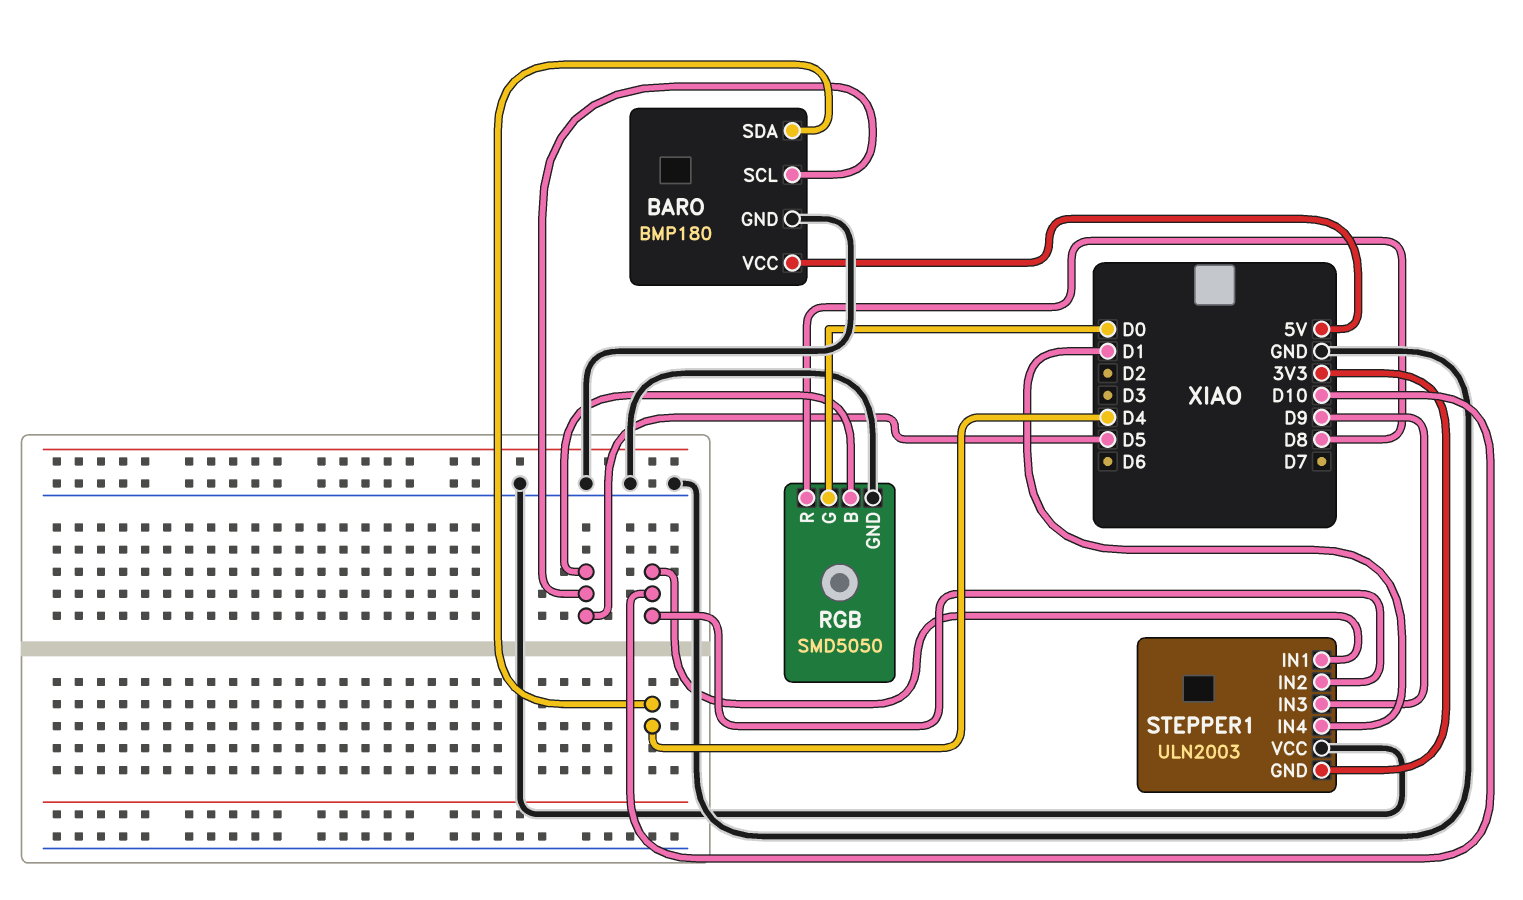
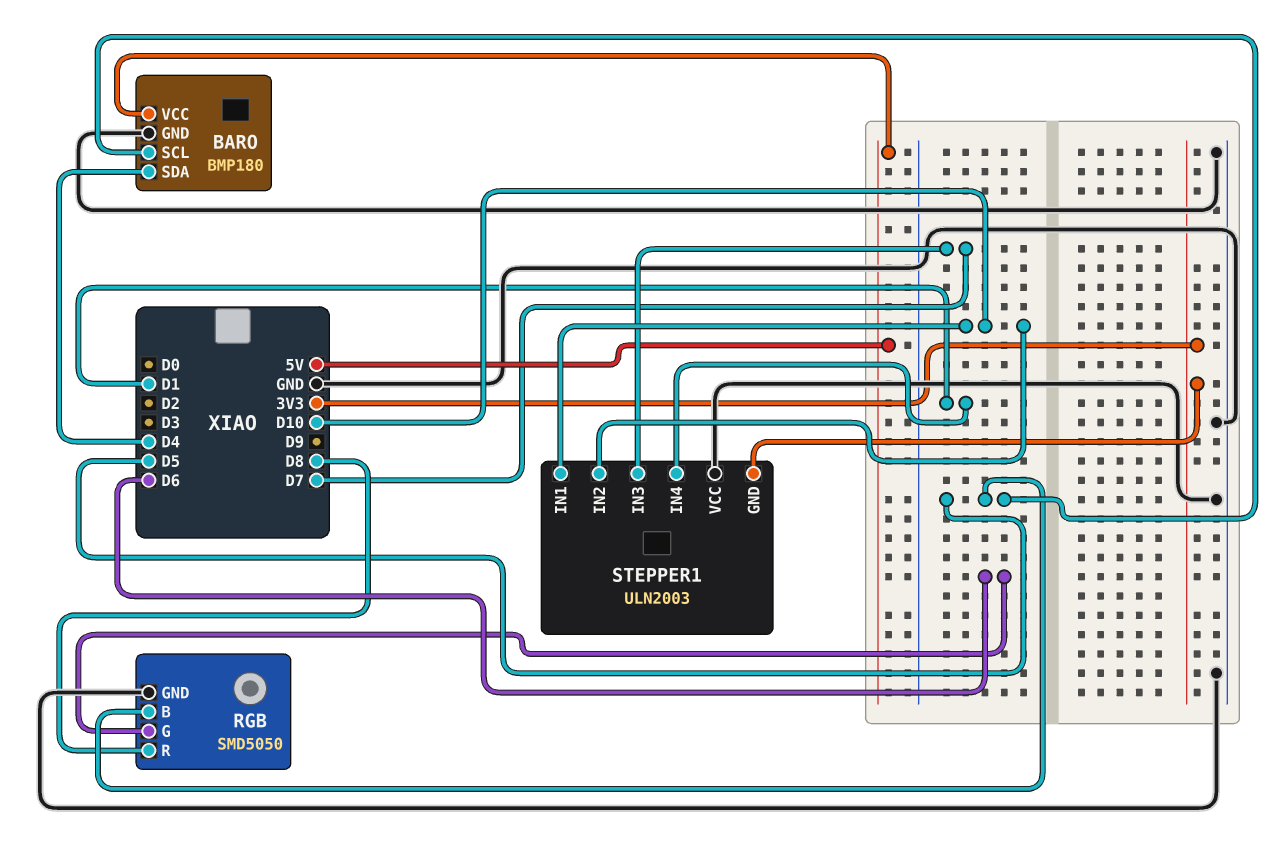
RGB pin G: D0 -> D6
STEPPER1 pin IN3: D9 -> D7

